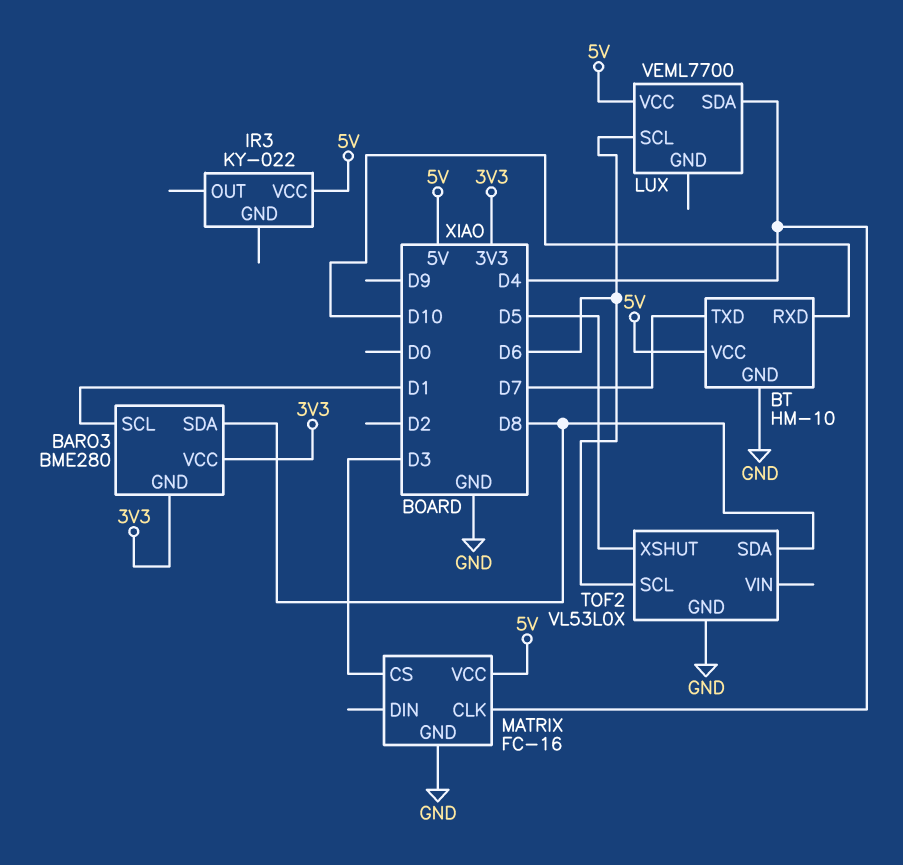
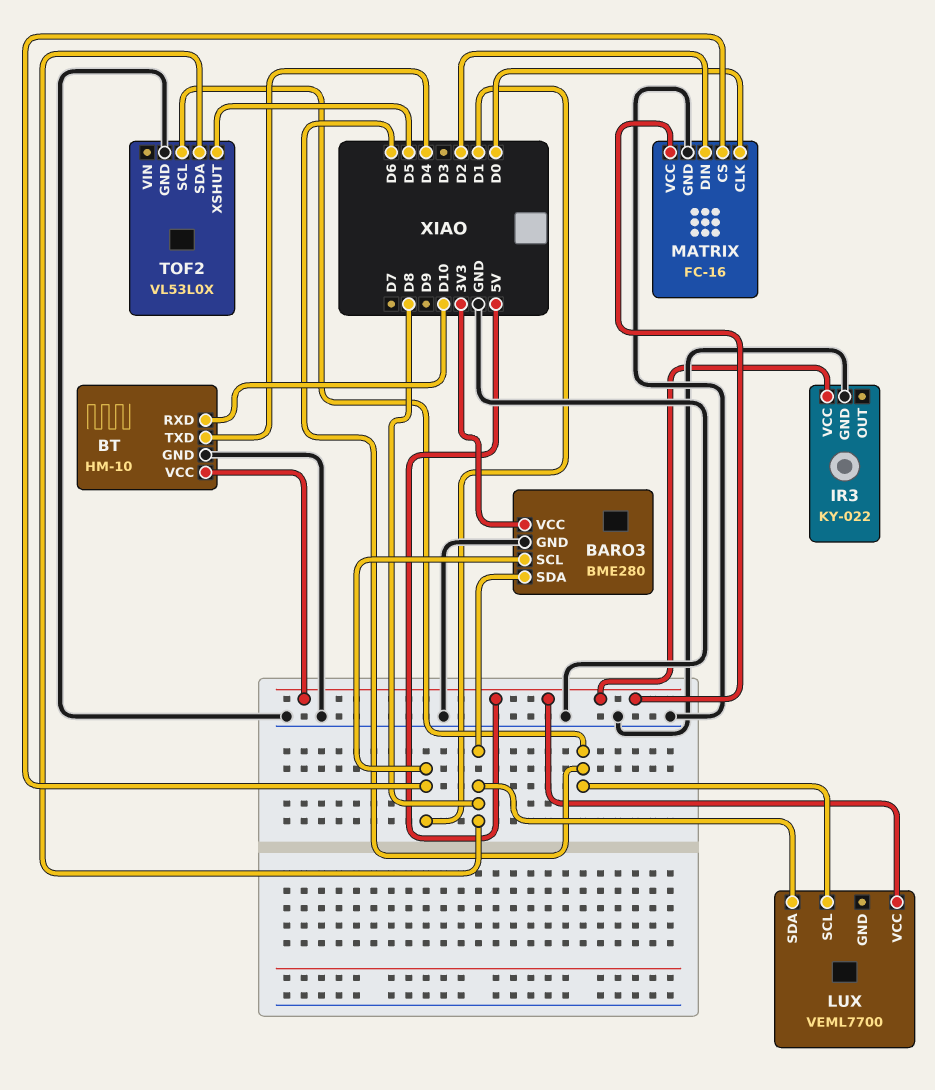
BARO3 pin GND: 3V3 -> GND
BT pin TXD: D7 -> D4
IR3 pin GND: none -> GND
LUX pin SDA: D4 -> D8
MATRIX pin CLK: D4 -> D0
MATRIX pin CS: D3 -> D1
MATRIX pin DIN: none -> D2

